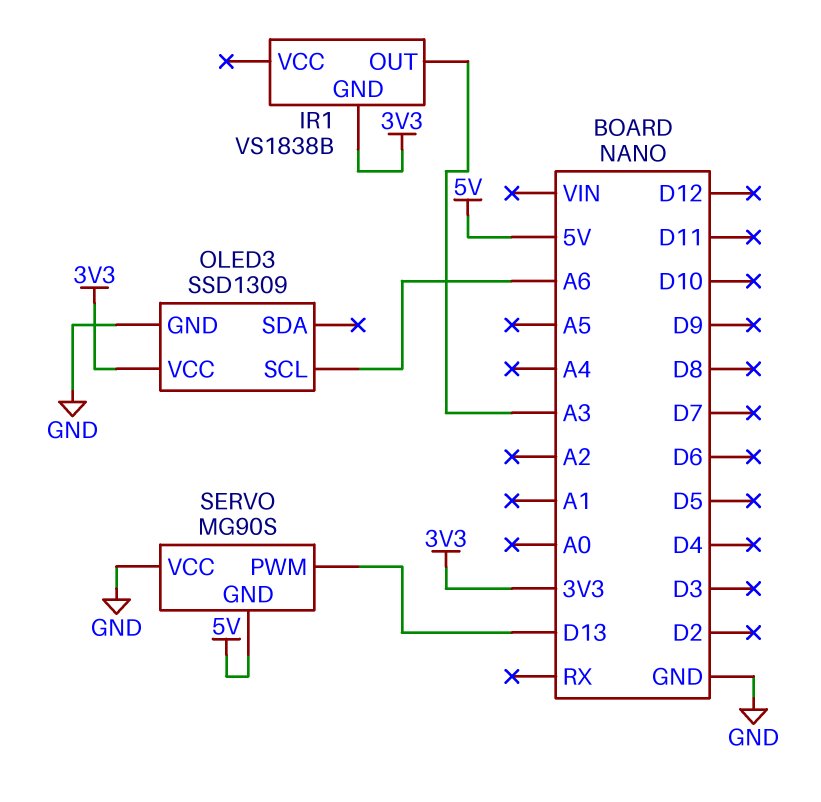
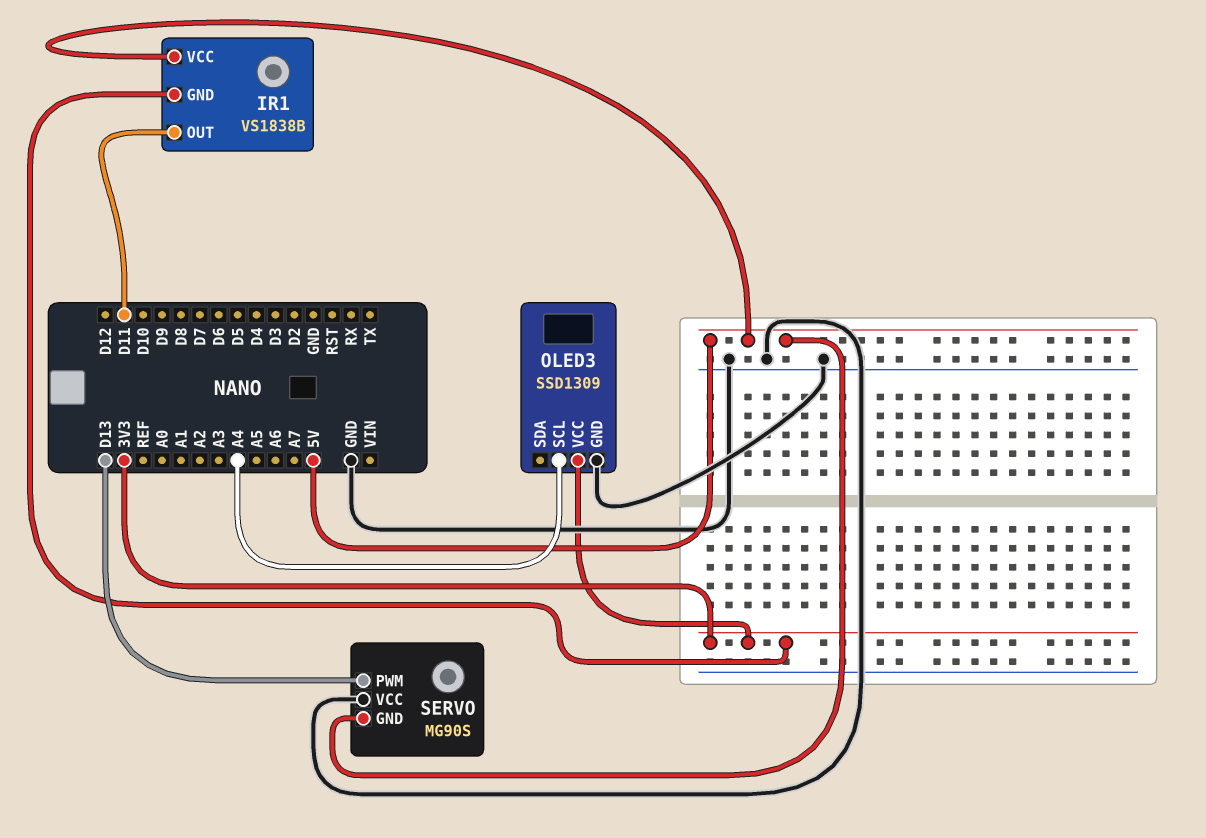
IR1 pin OUT: A3 -> D11
IR1 pin VCC: none -> 5V
OLED3 pin SCL: A6 -> A4

